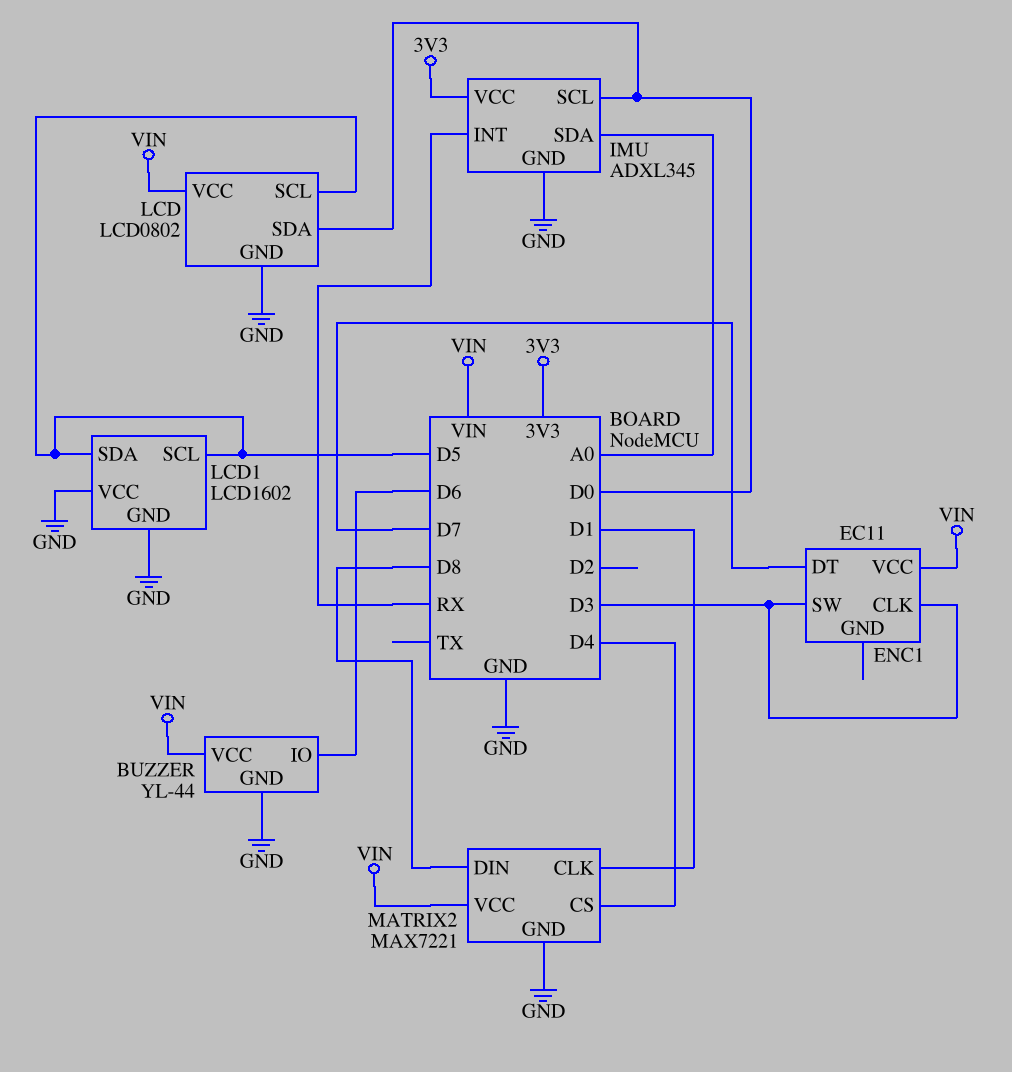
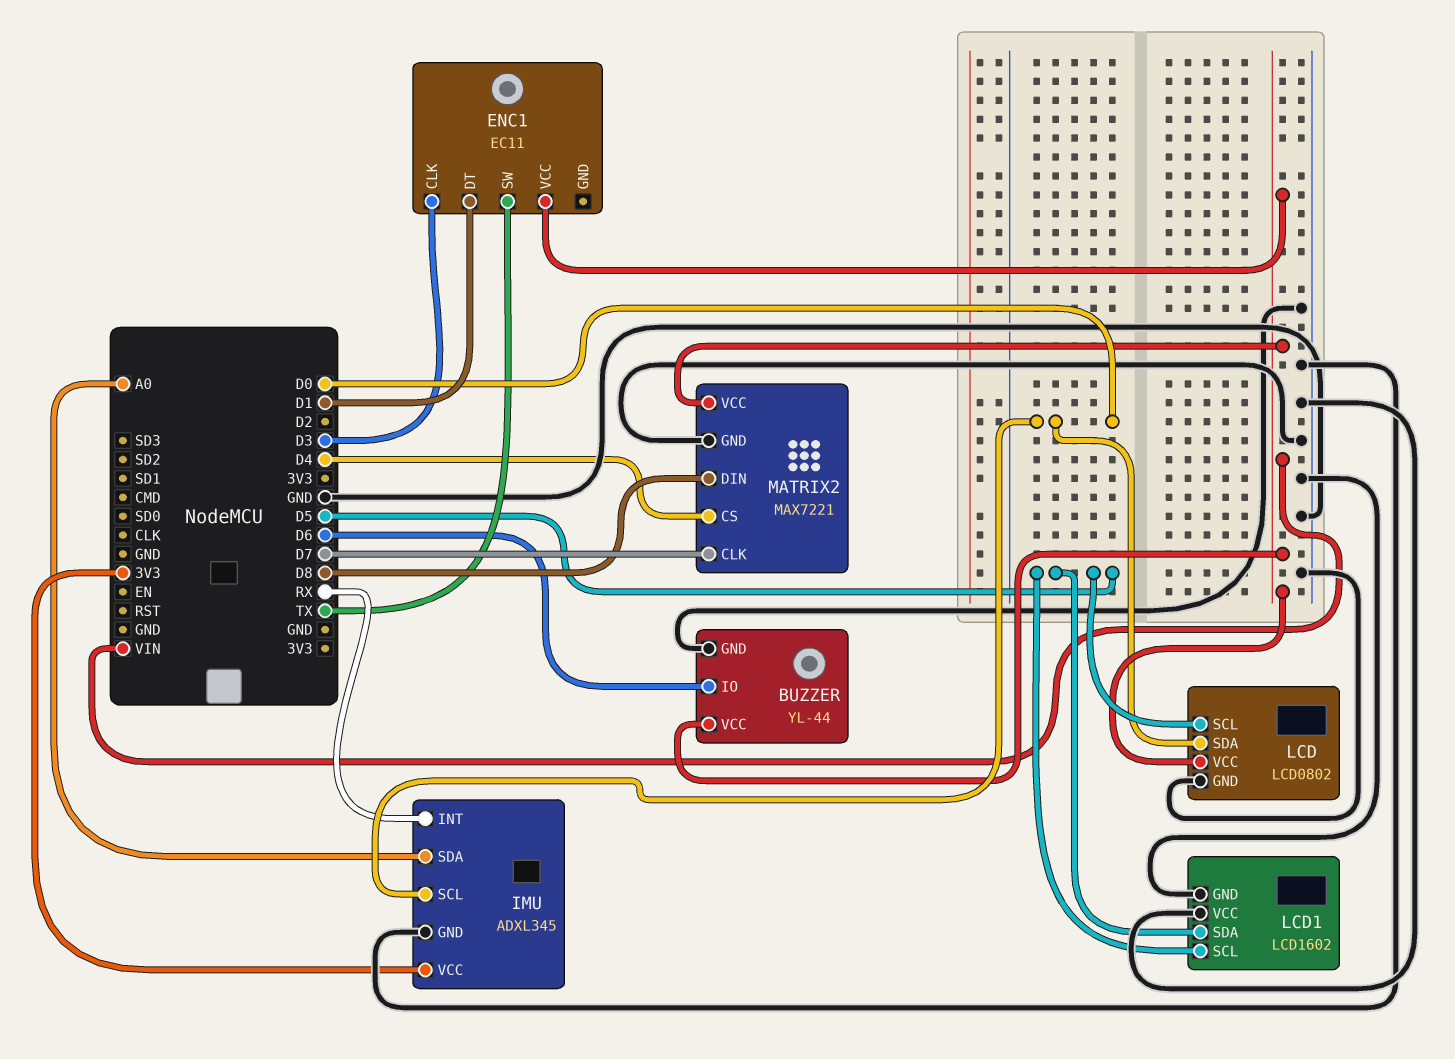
ENC1 pin DT: D7 -> D1
ENC1 pin SW: D3 -> TX
MATRIX2 pin CLK: D1 -> D7

